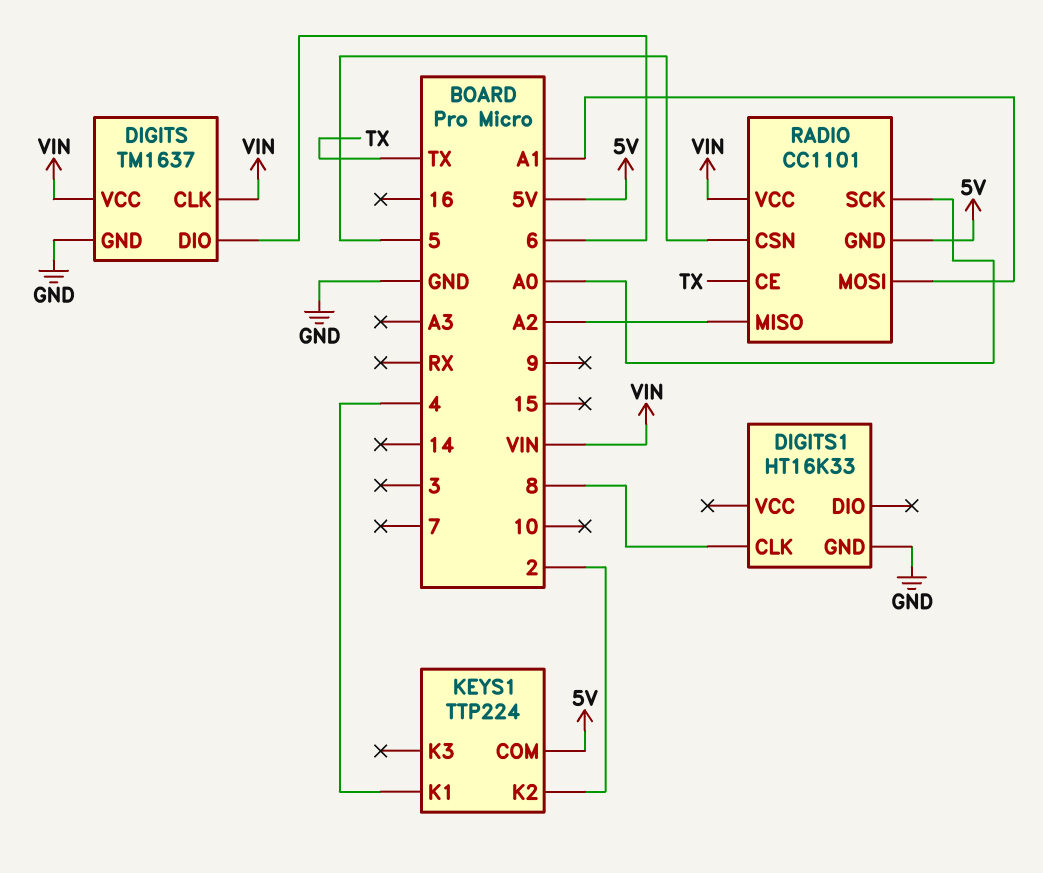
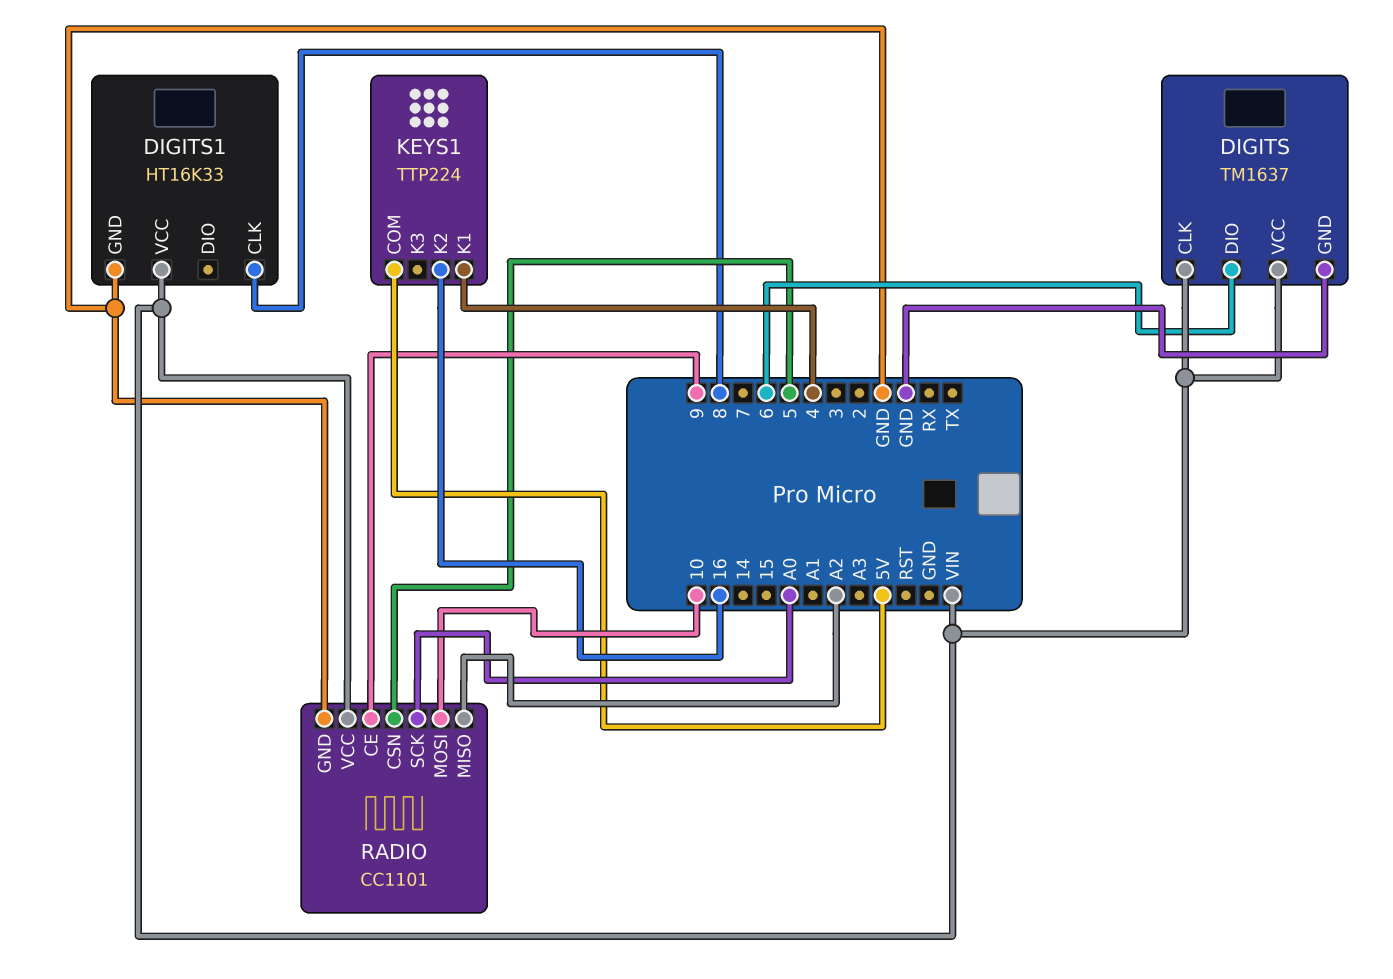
DIGITS1 pin VCC: none -> VIN
KEYS1 pin K2: 2 -> 16
RADIO pin CE: TX -> 9
RADIO pin GND: 5V -> GND
RADIO pin MOSI: A1 -> 10

